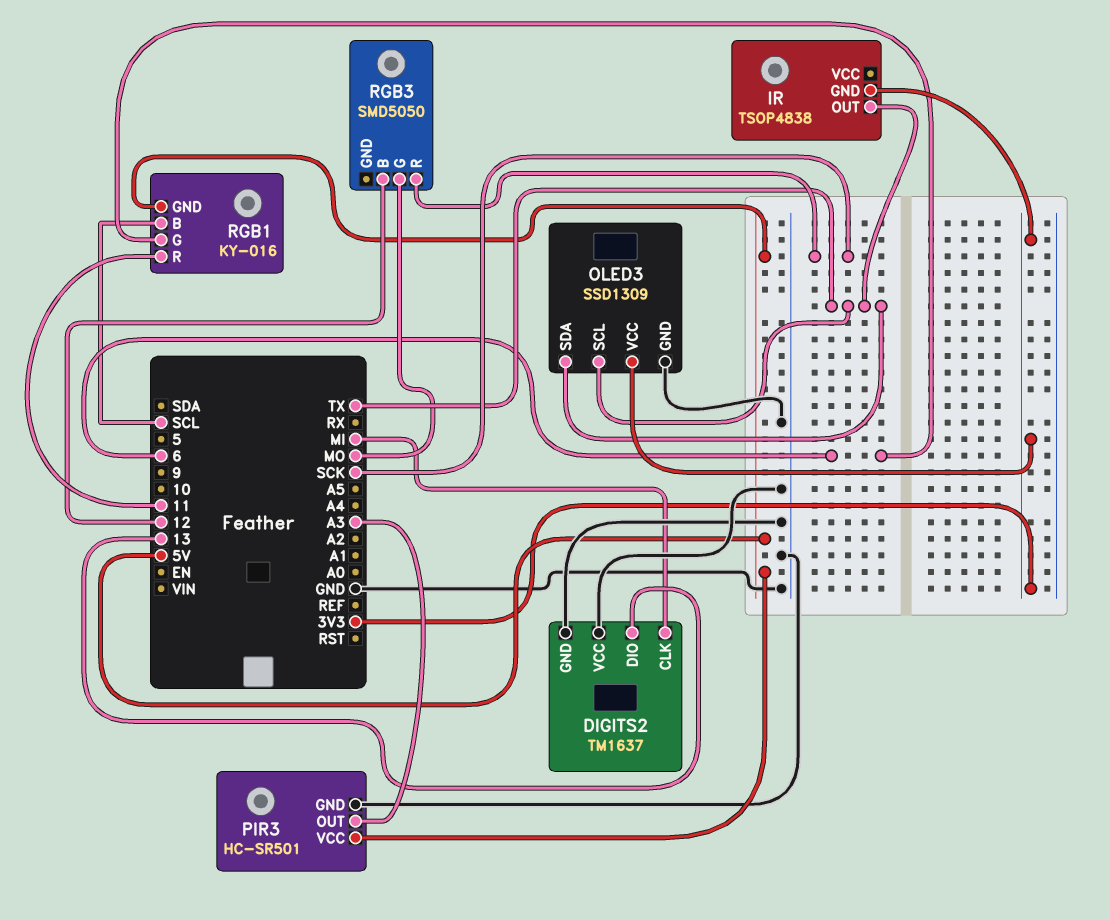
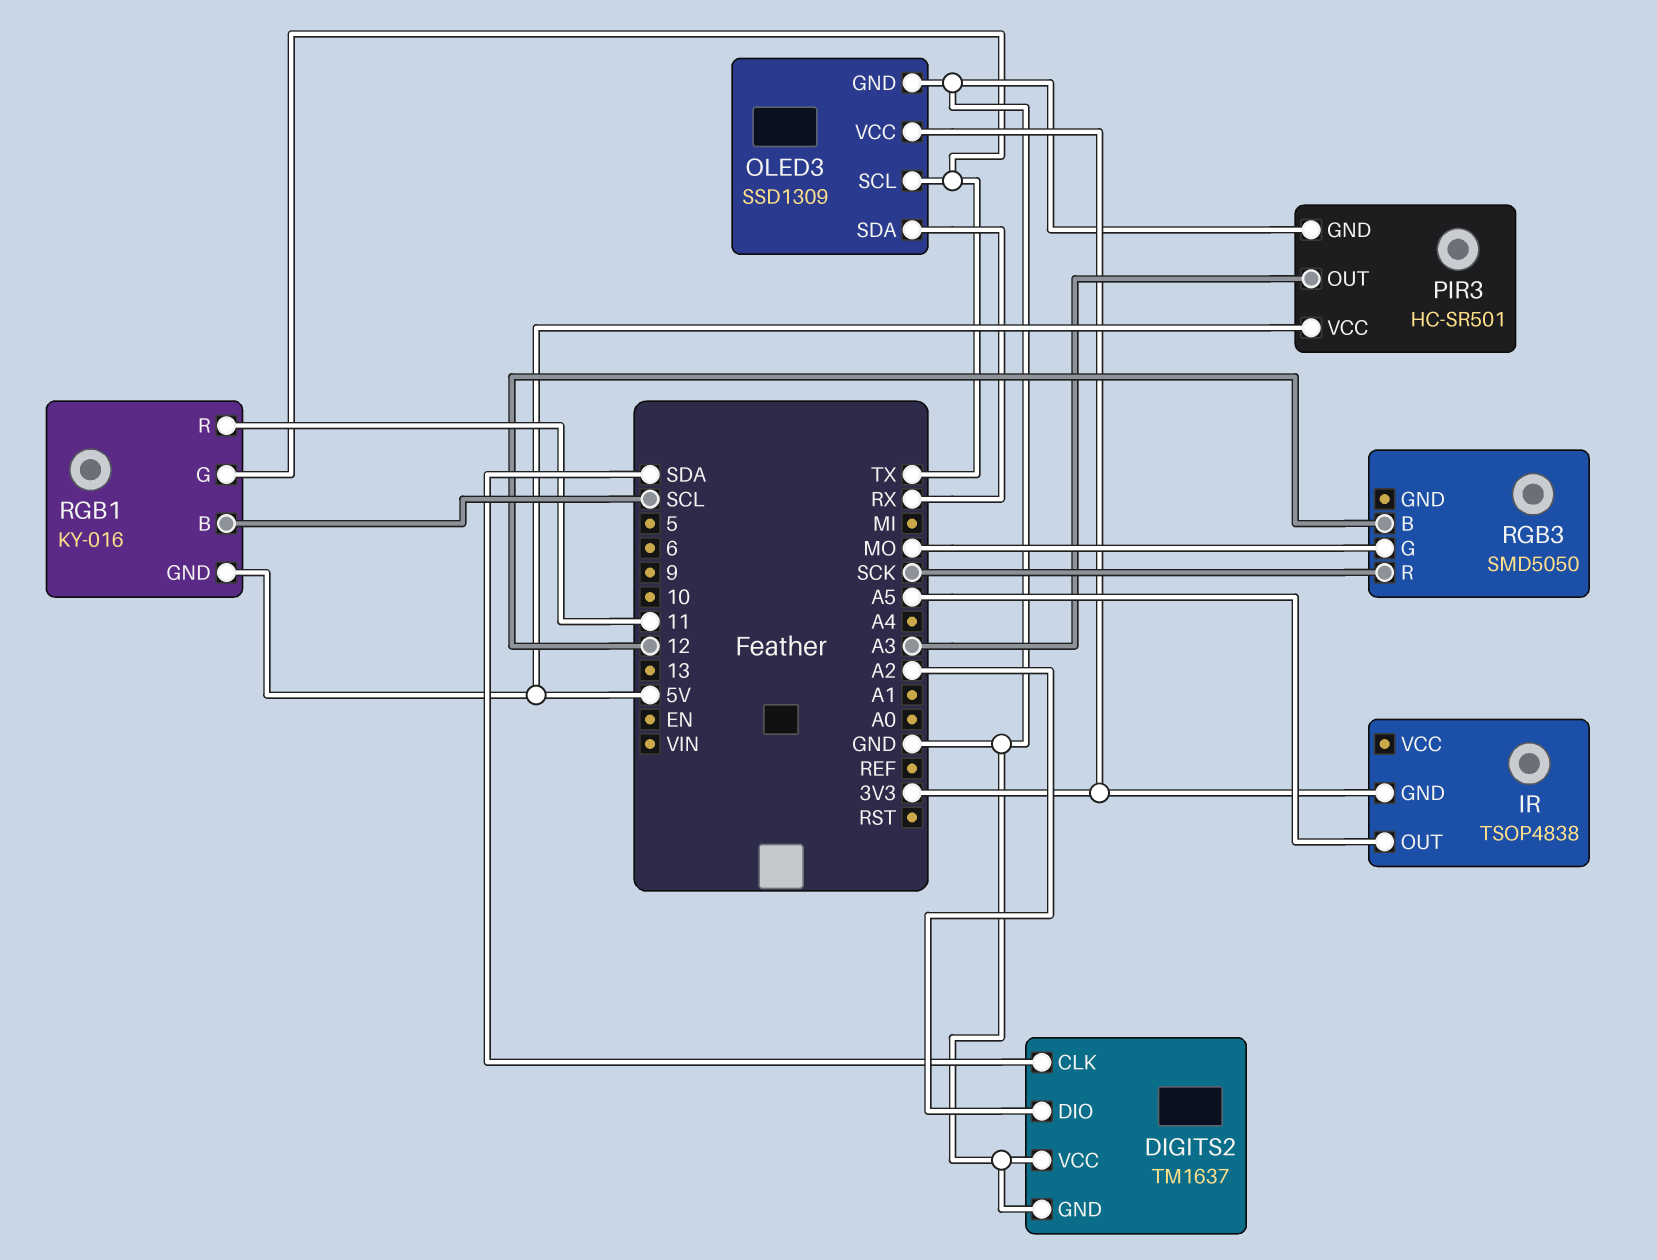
DIGITS2 pin CLK: MI -> SDA
DIGITS2 pin DIO: 13 -> A2
IR pin OUT: TX -> A5
OLED3 pin SDA: TX -> RX
RGB1 pin G: 6 -> TX

